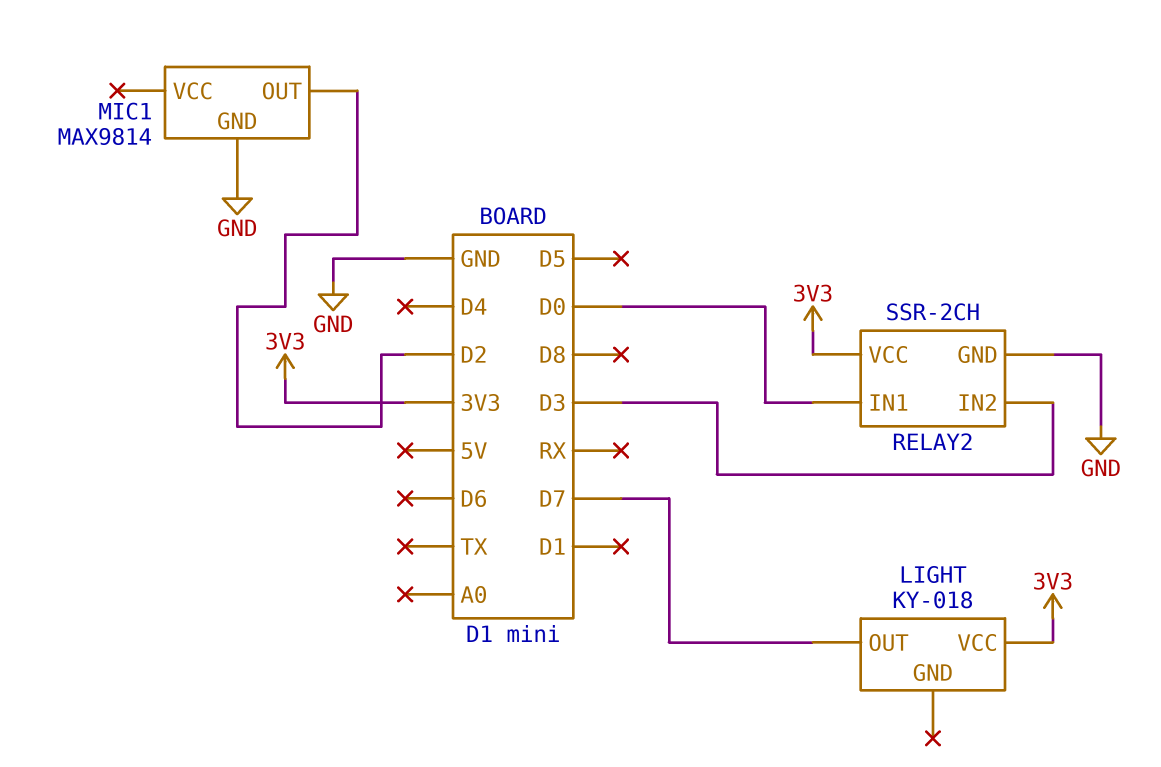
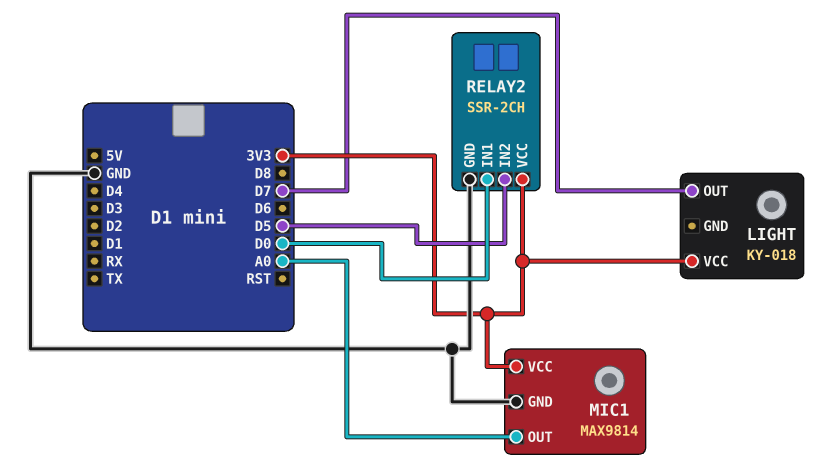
MIC1 pin OUT: D2 -> A0
MIC1 pin VCC: none -> 3V3
RELAY2 pin IN2: D3 -> D5

